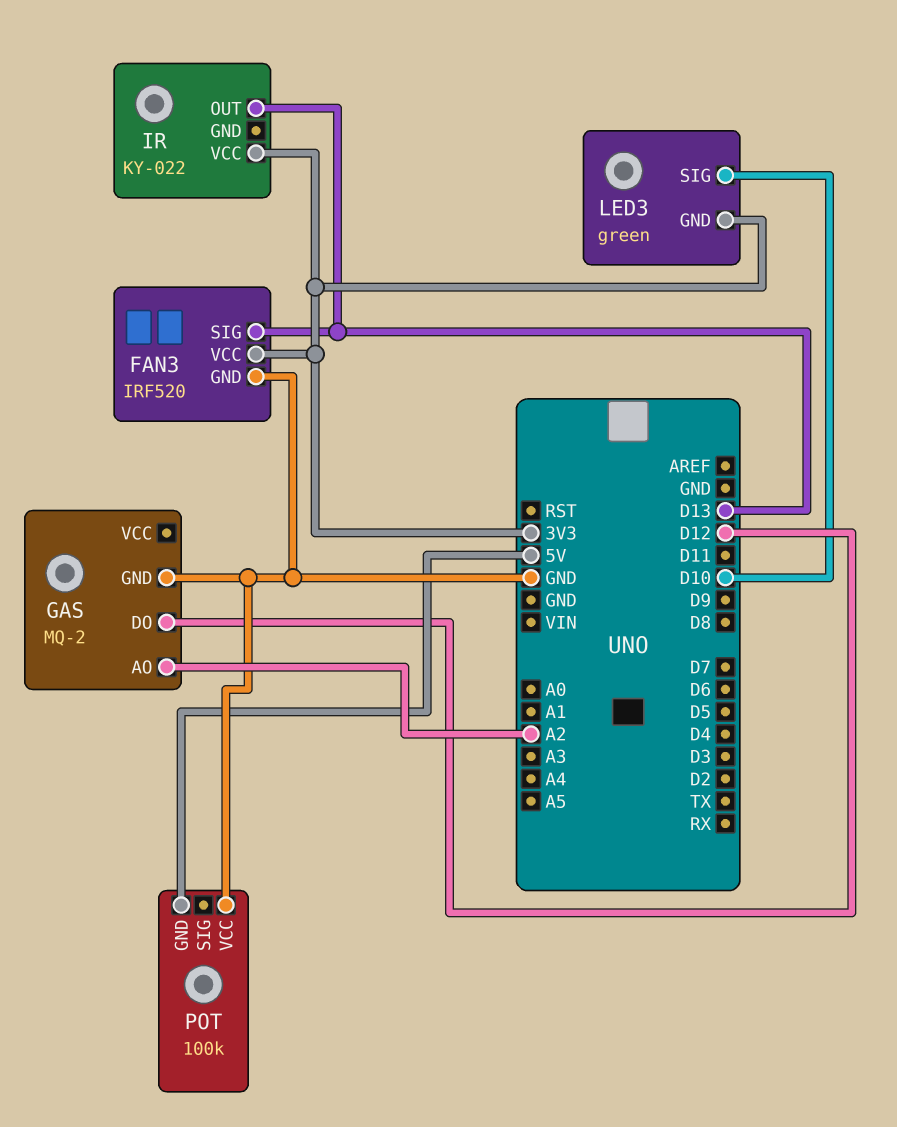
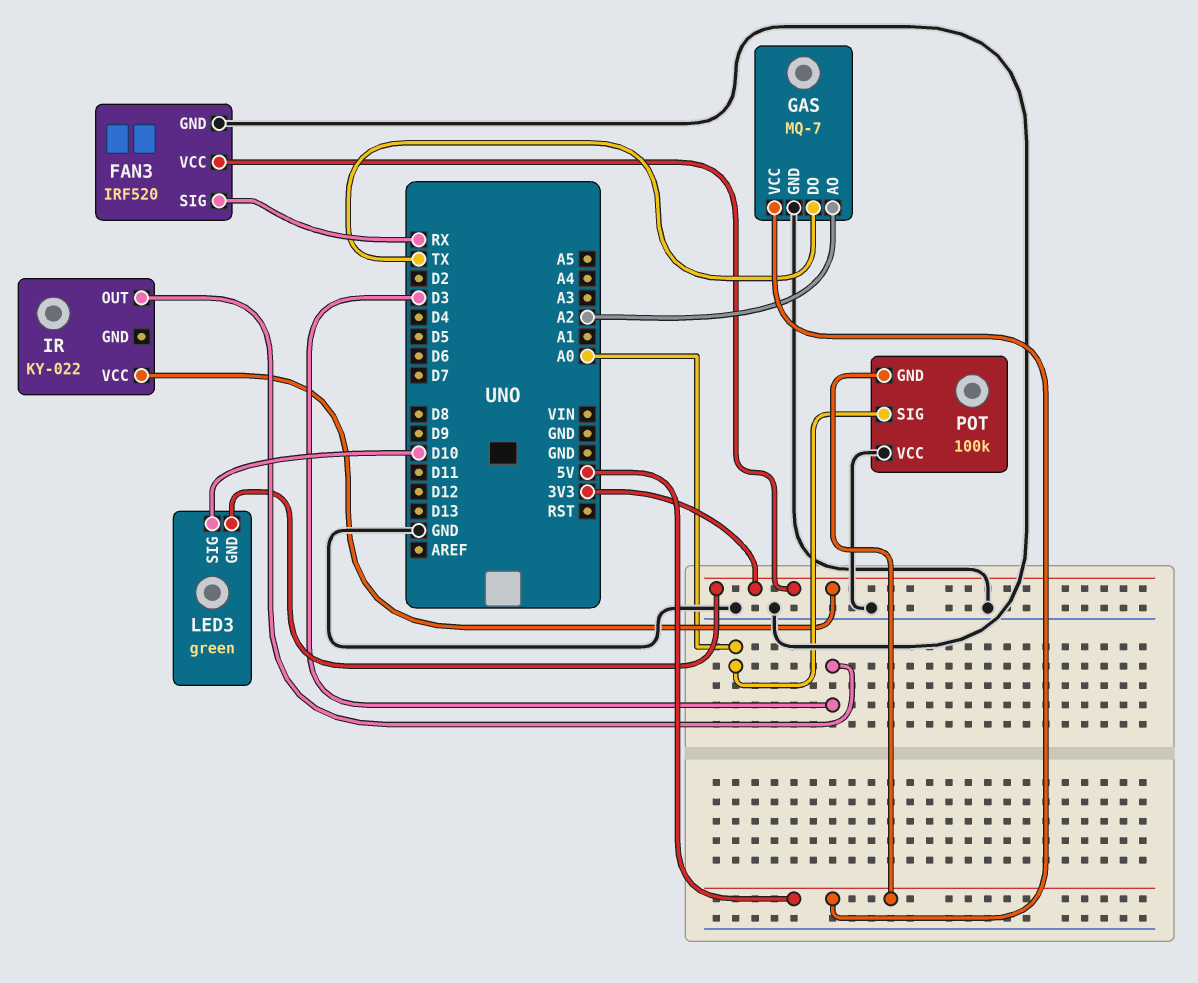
FAN3 pin SIG: D13 -> RX
GAS: MQ-2 -> MQ-7
GAS pin DO: D12 -> TX
GAS pin VCC: none -> 5V
IR pin OUT: D13 -> D3
POT pin SIG: none -> A0

